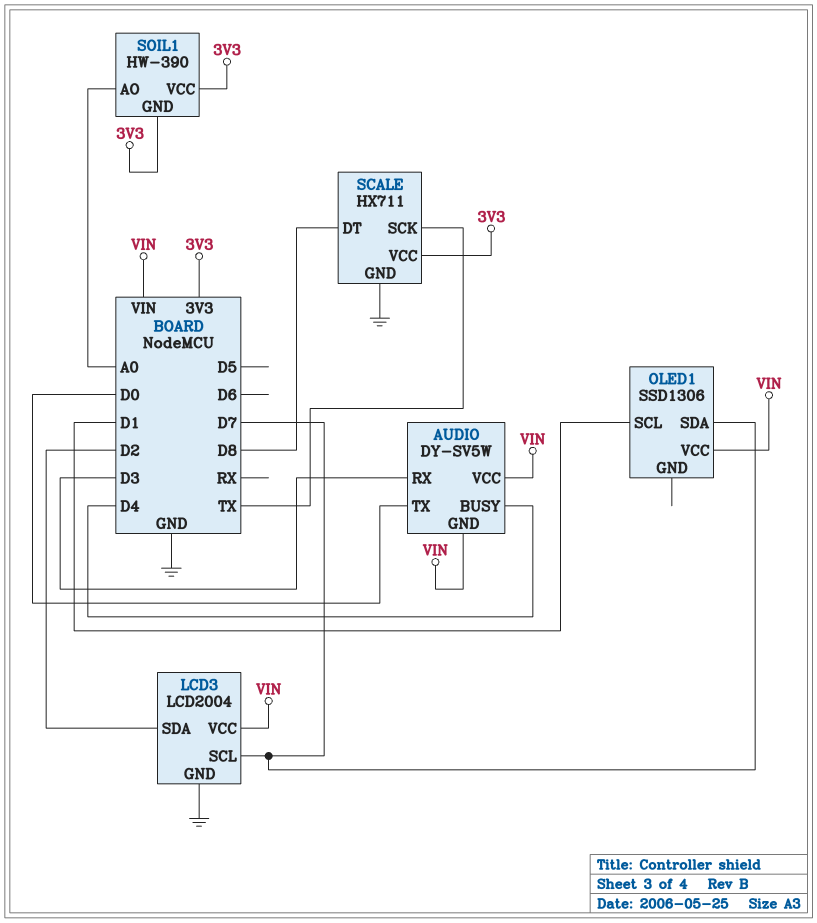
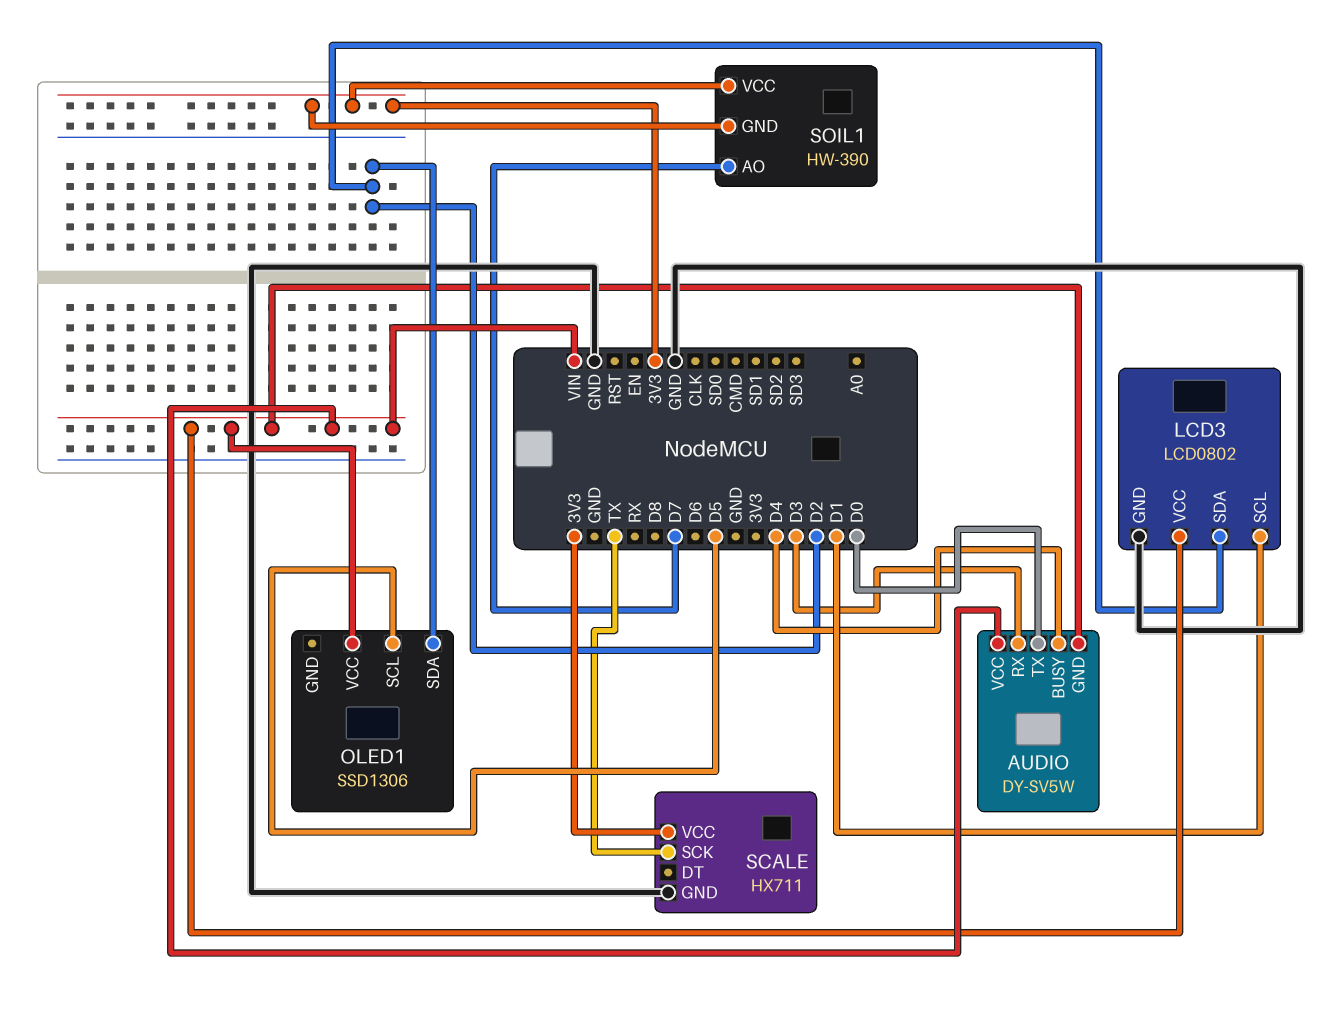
LCD3: LCD2004 -> LCD0802
LCD3 pin SCL: D7 -> D1
OLED1 pin SCL: D1 -> D5
OLED1 pin SDA: D7 -> D2
SCALE pin DT: D8 -> none
SOIL1 pin AO: A0 -> D7

